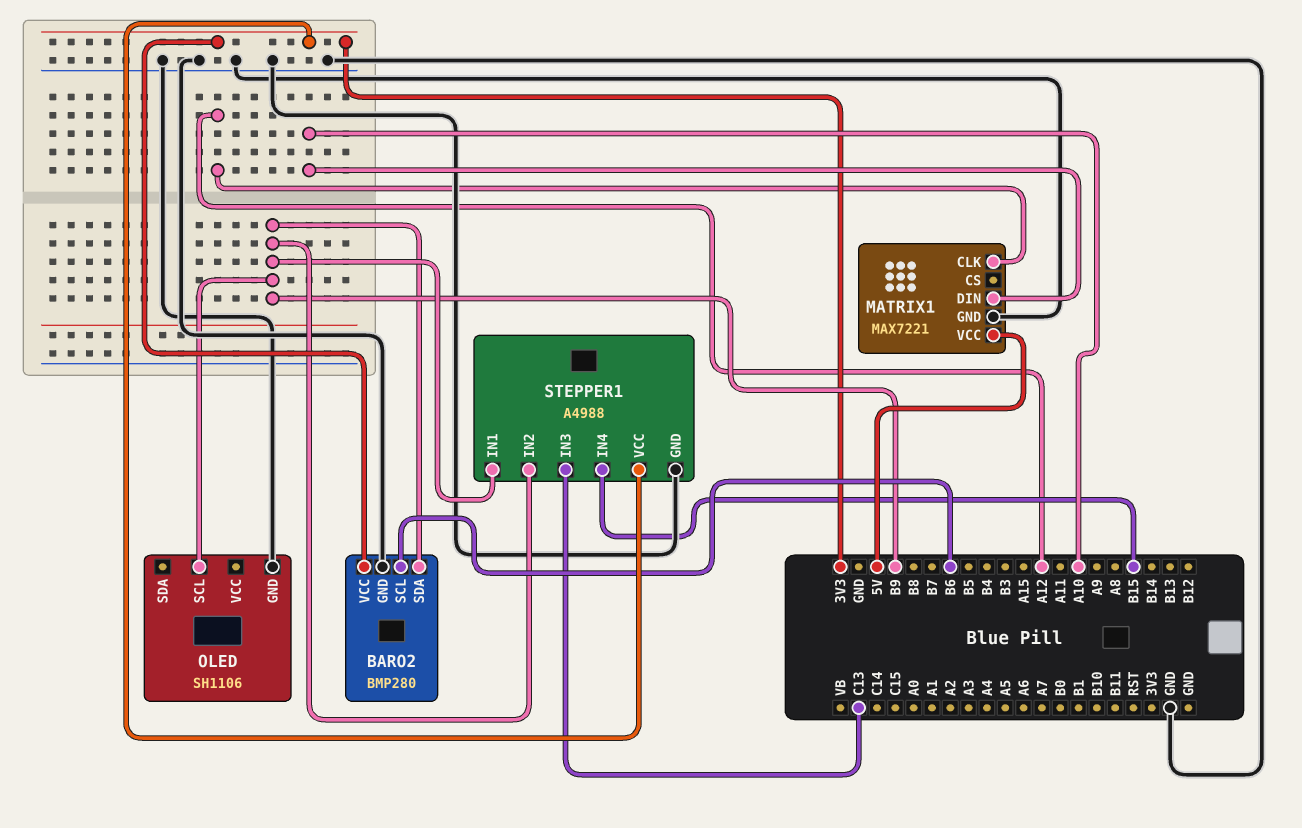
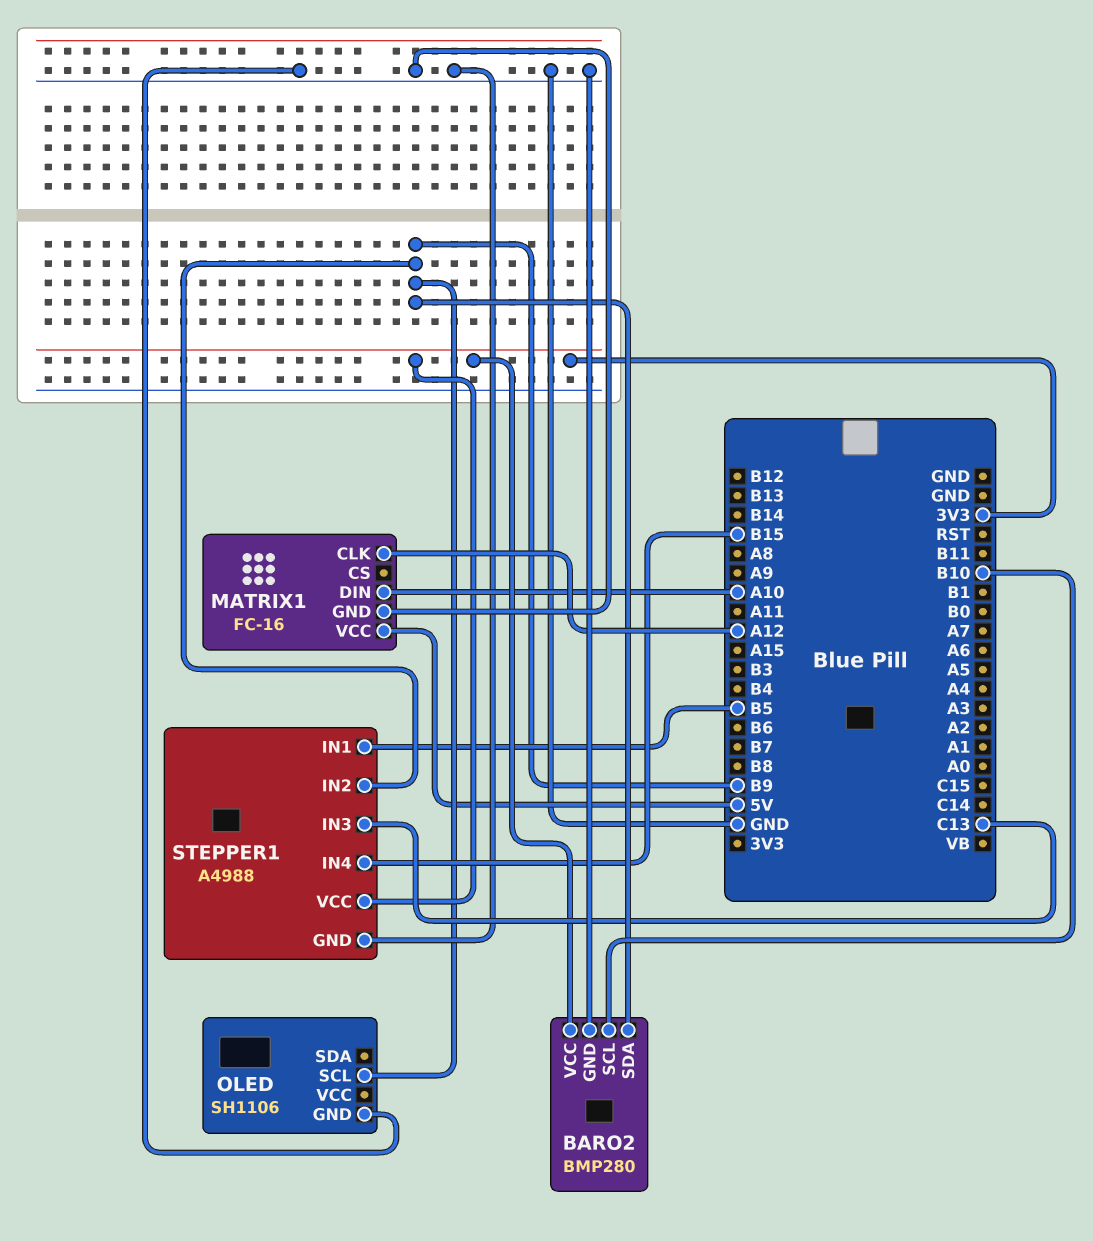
BARO2 pin SCL: B6 -> B10
MATRIX1: MAX7221 -> FC-16
STEPPER1 pin IN1: B9 -> B5

